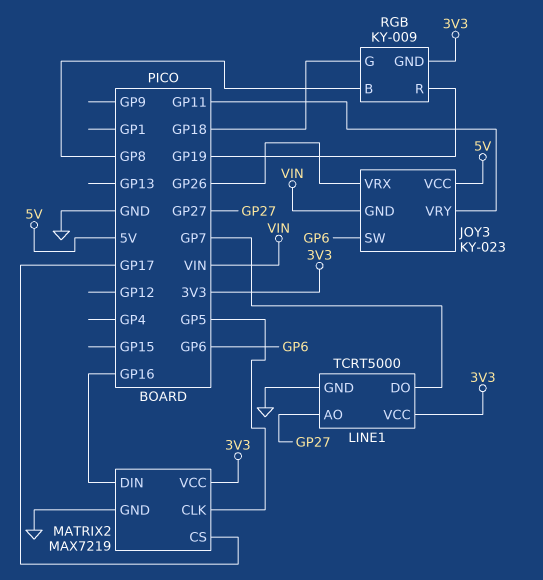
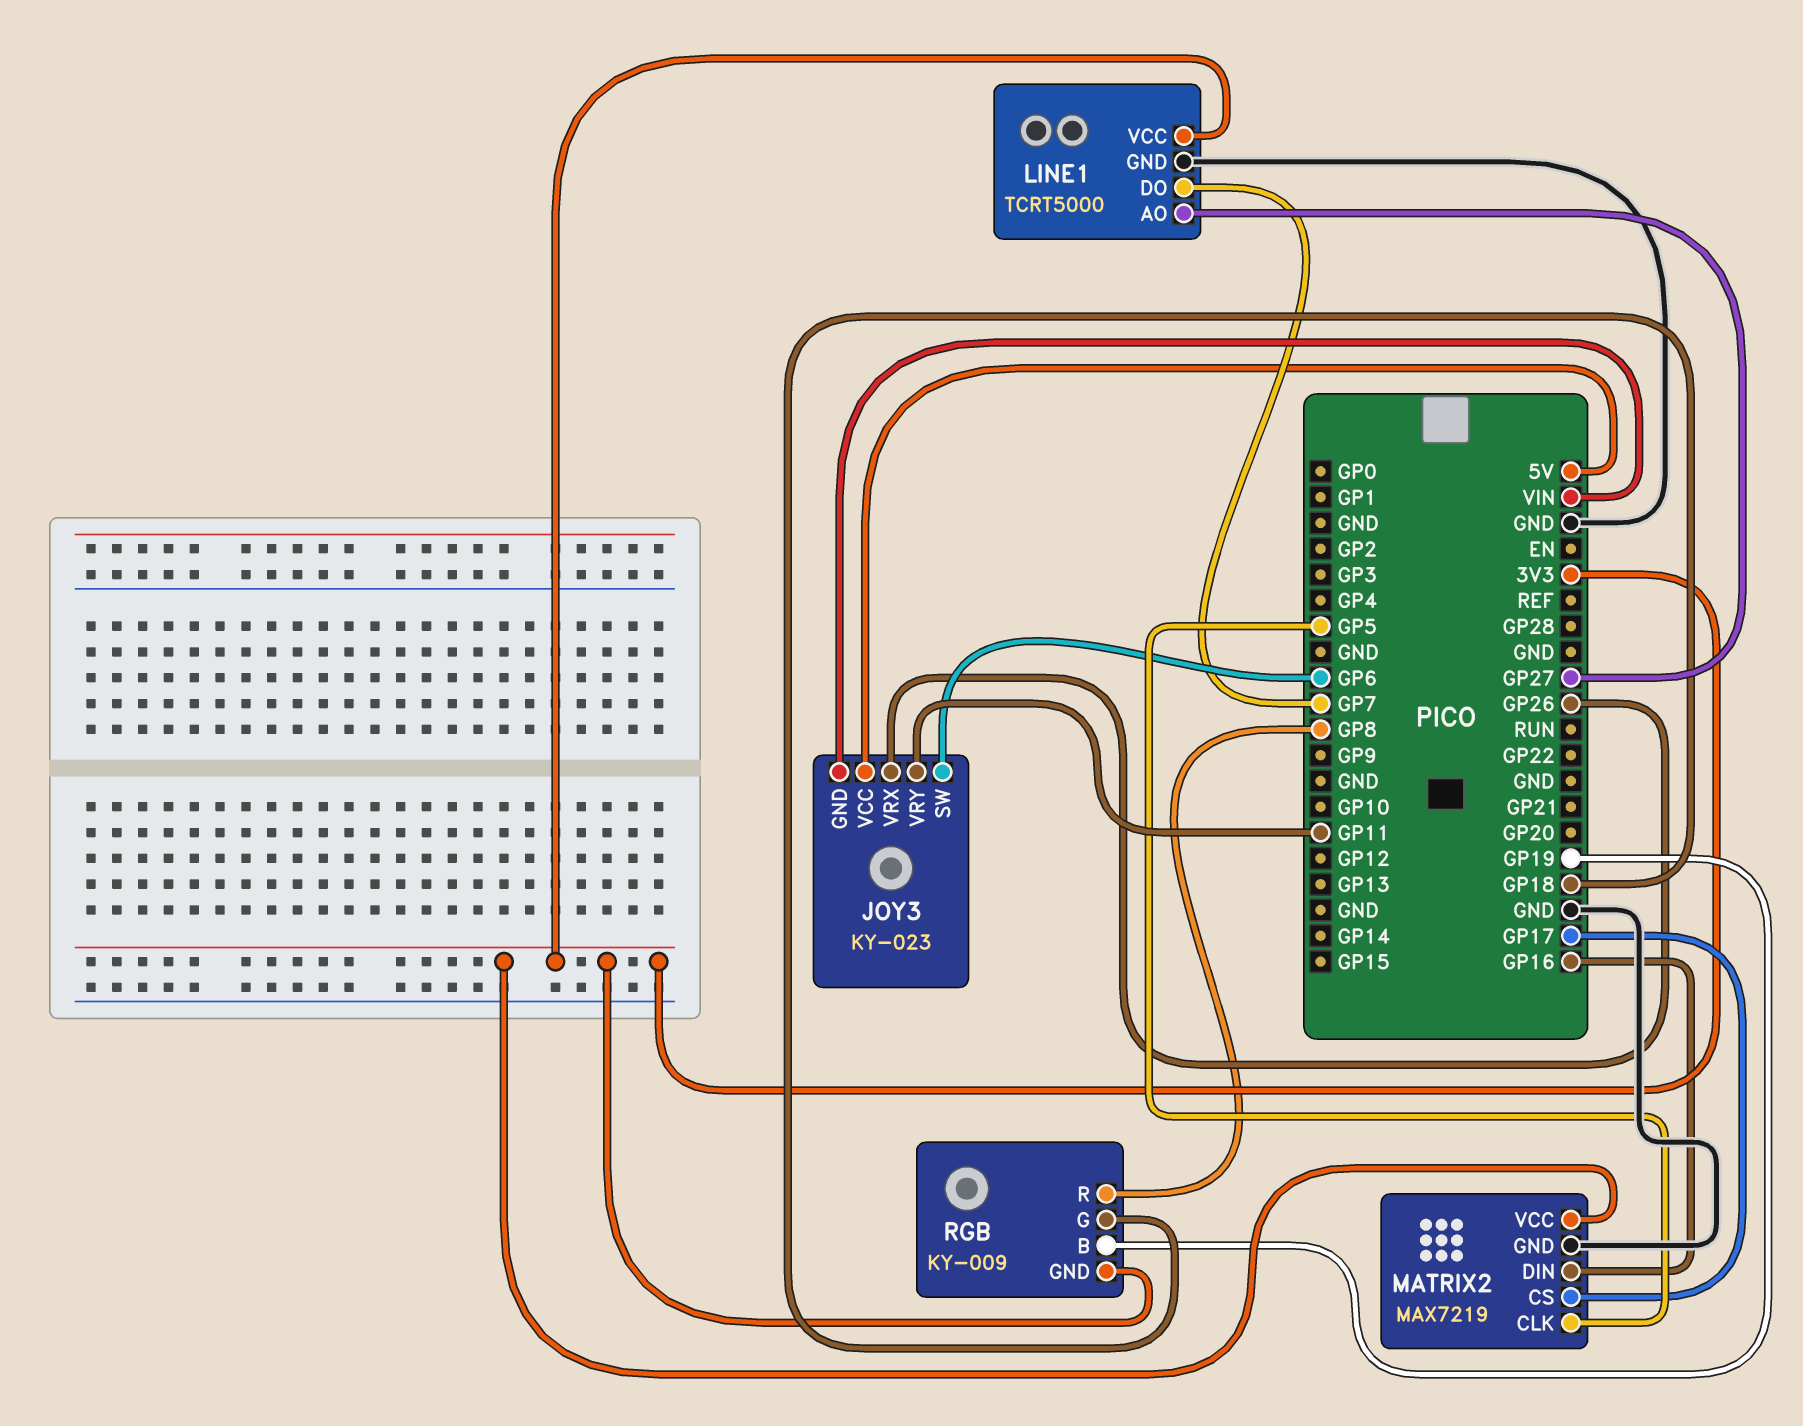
RGB pin B: GP8 -> GP19
RGB pin R: GP19 -> GP8

